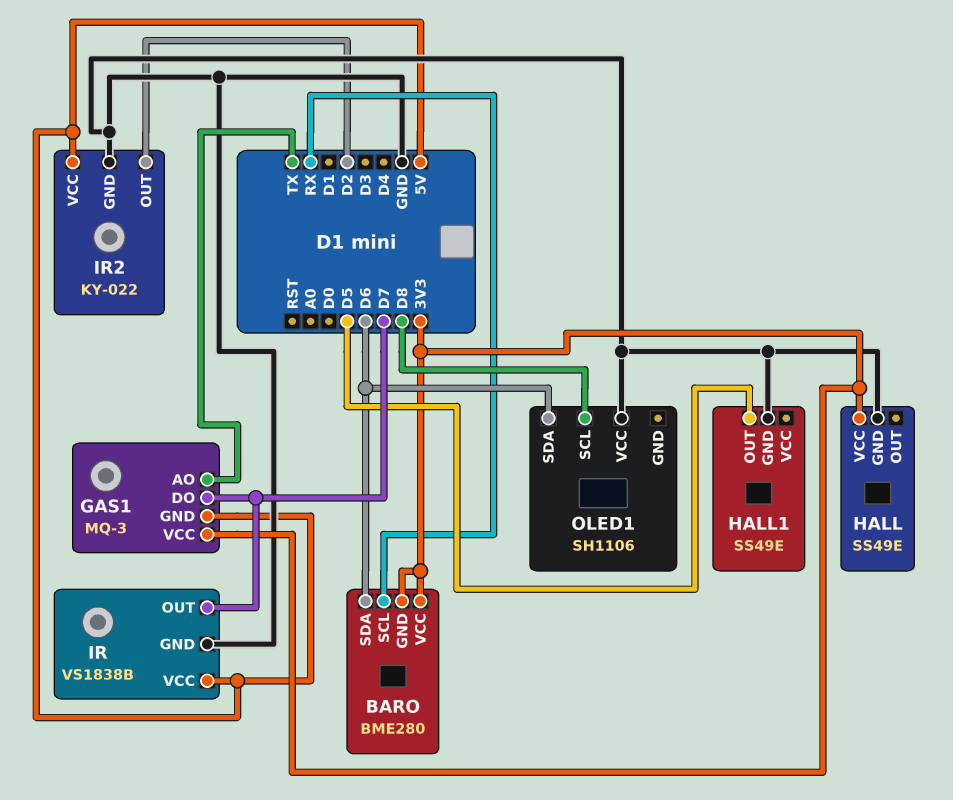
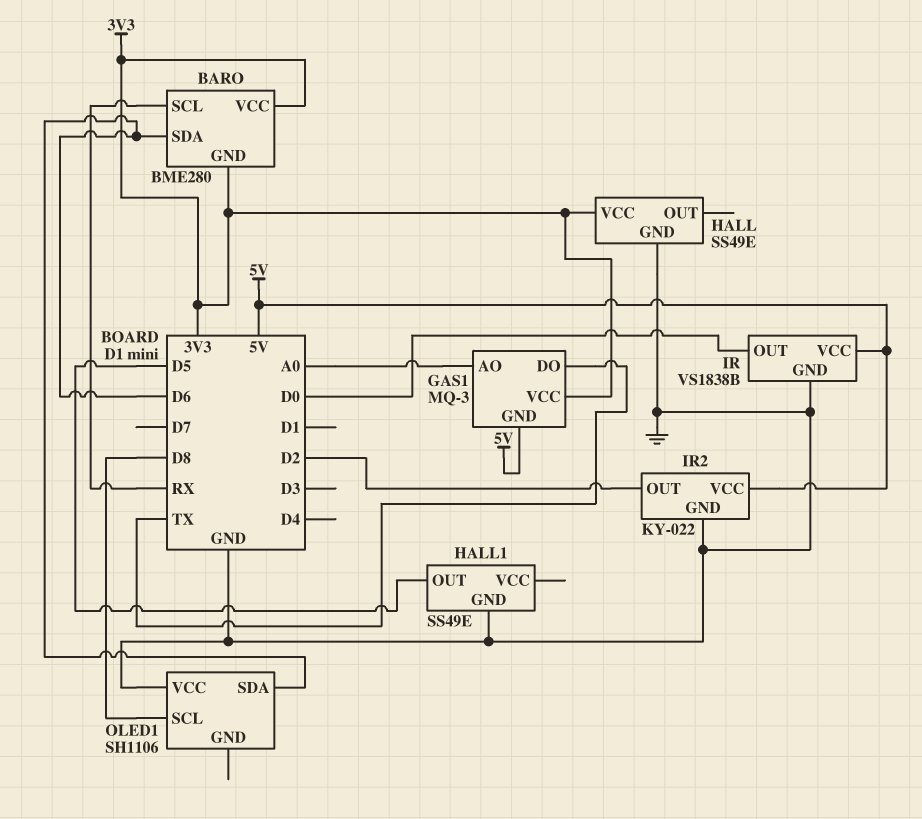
GAS1 pin AO: TX -> A0
GAS1 pin DO: D7 -> TX
IR pin OUT: D7 -> D0

